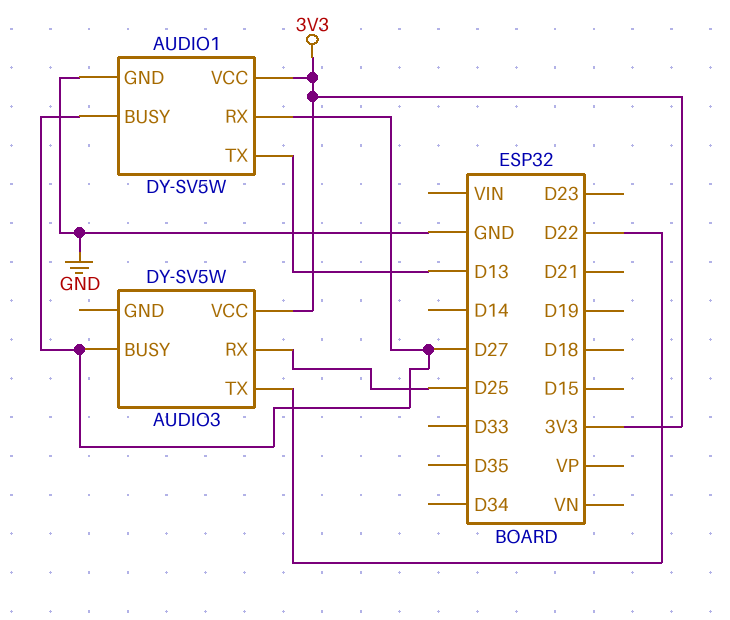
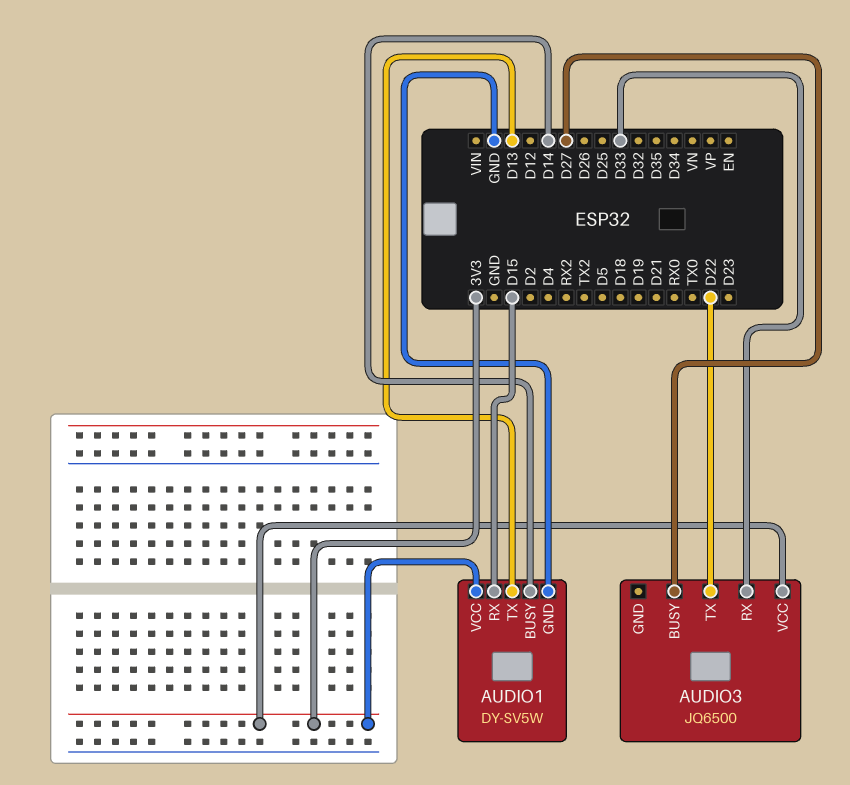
AUDIO1 pin BUSY: D27 -> D14
AUDIO1 pin RX: D27 -> D15
AUDIO3: DY-SV5W -> JQ6500
AUDIO3 pin RX: D25 -> D33

